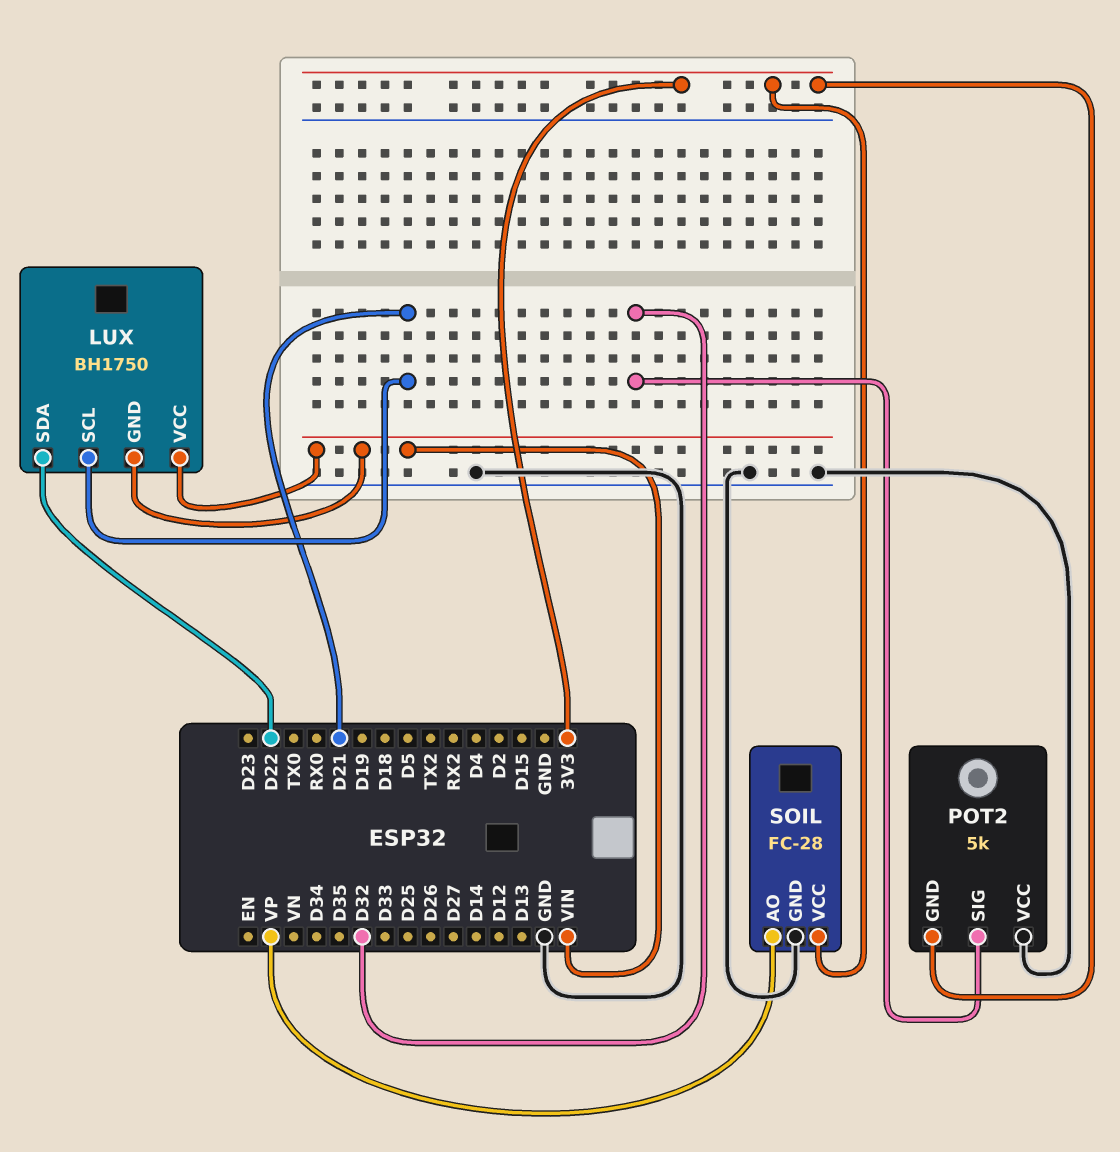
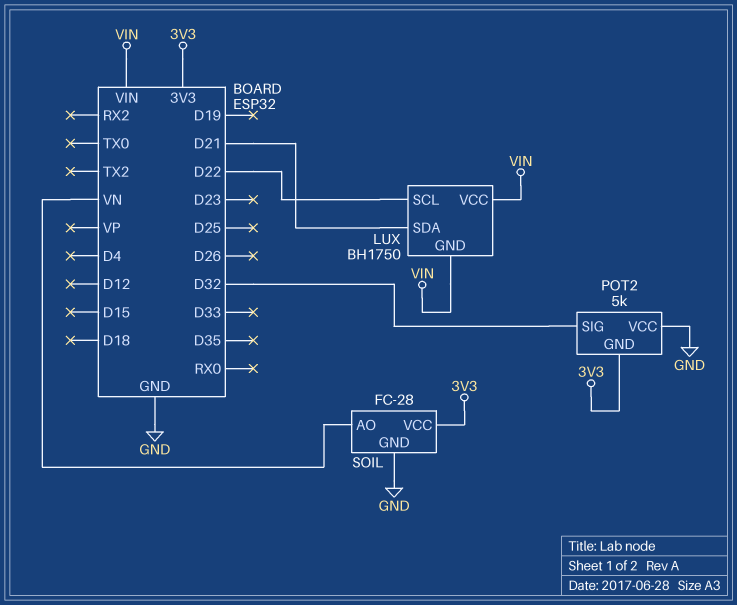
LUX pin SCL: D21 -> D22
LUX pin SDA: D22 -> D21
SOIL pin AO: VP -> VN

